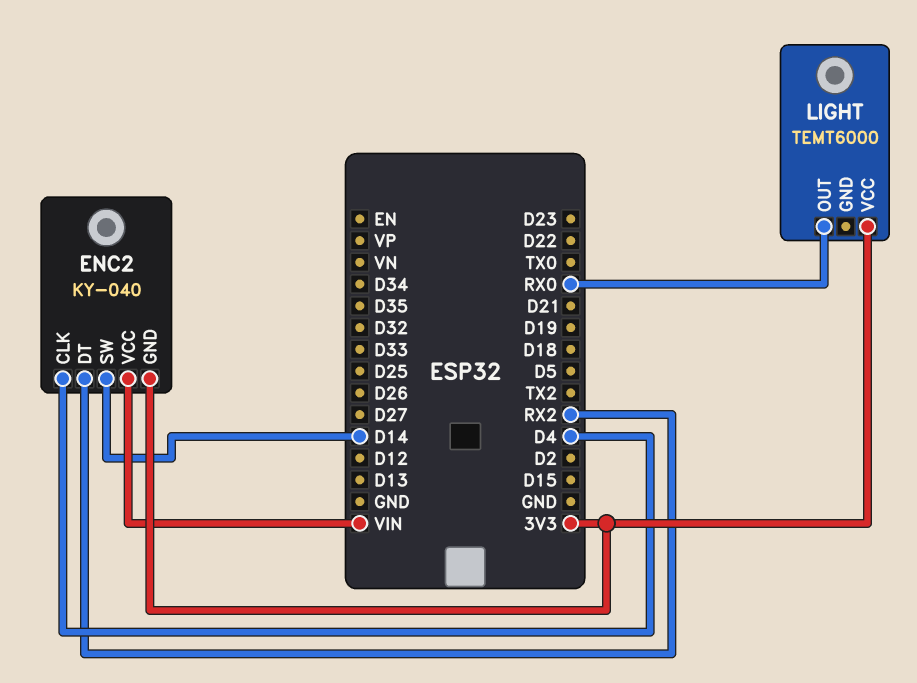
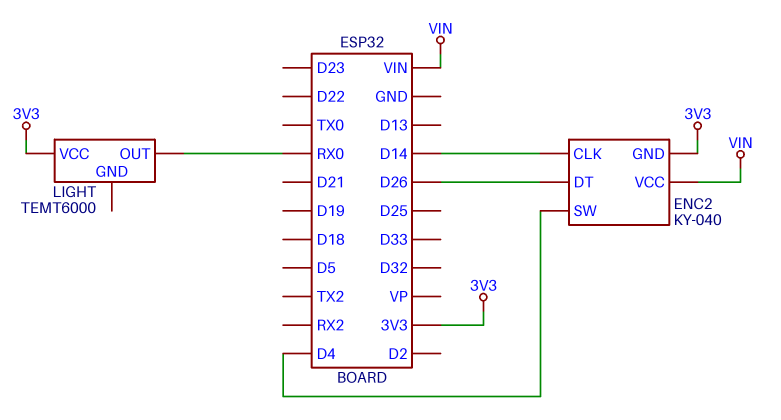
ENC2 pin CLK: D4 -> D14
ENC2 pin DT: RX2 -> D26
ENC2 pin SW: D14 -> D4

